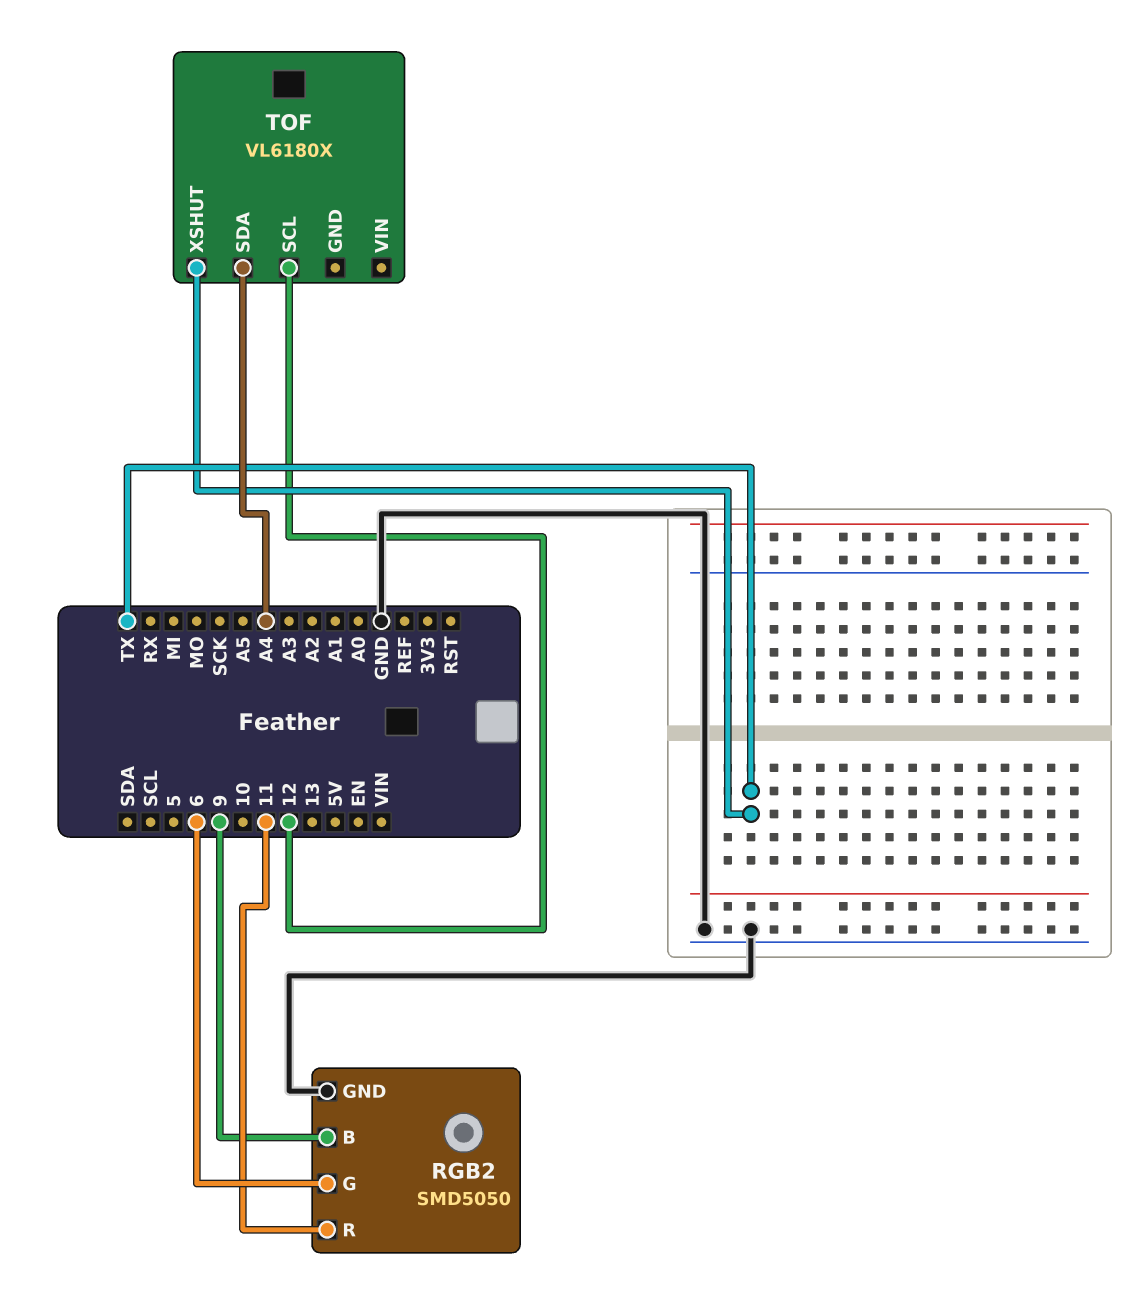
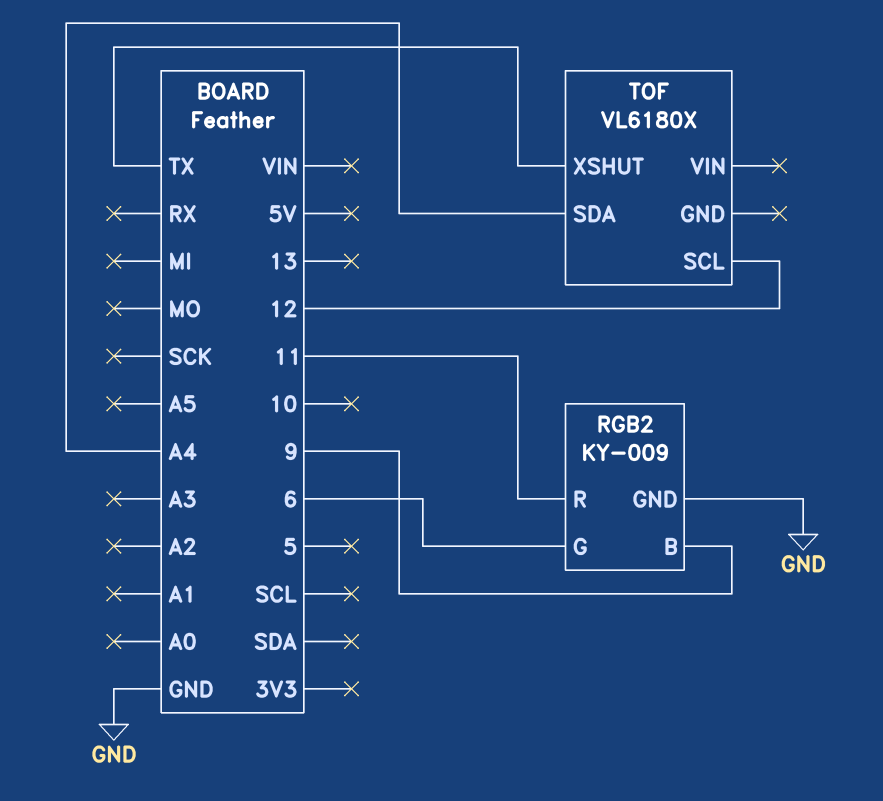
RGB2: SMD5050 -> KY-009

